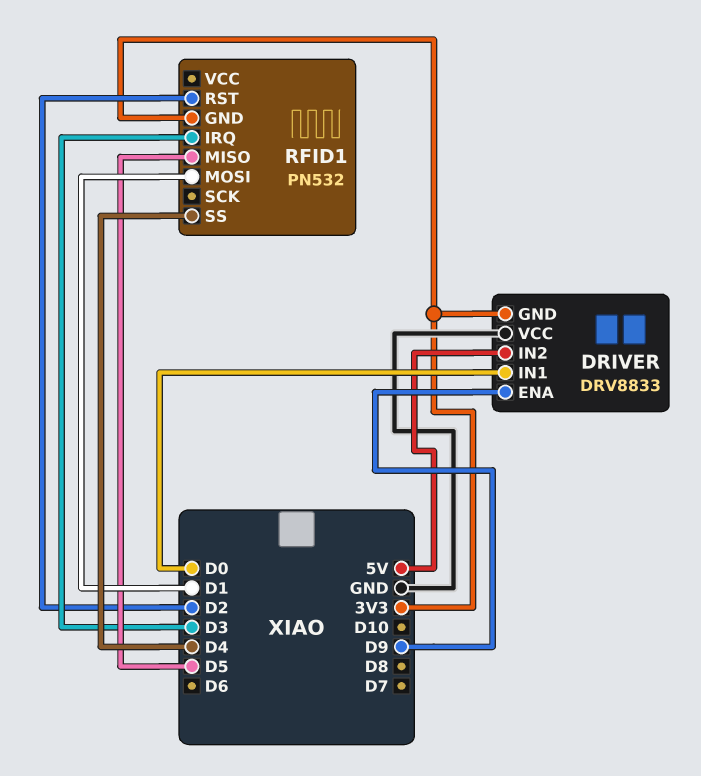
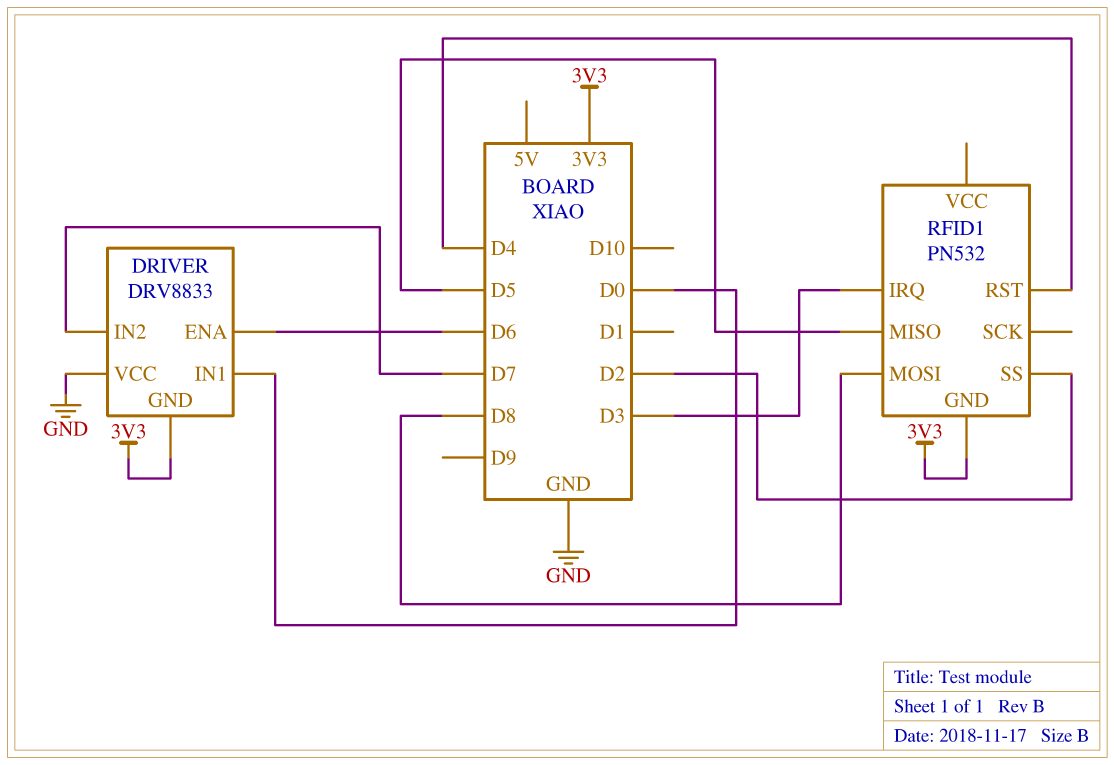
DRIVER pin ENA: D9 -> D6
DRIVER pin IN2: 5V -> D7
RFID1 pin MOSI: D1 -> D8
RFID1 pin RST: D2 -> D4
RFID1 pin SS: D4 -> D2

